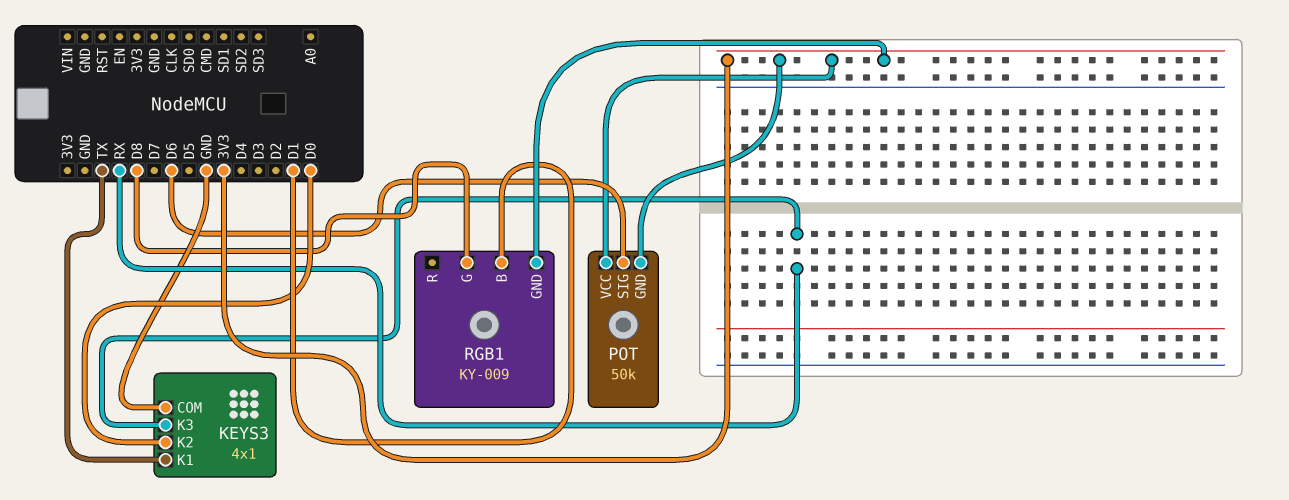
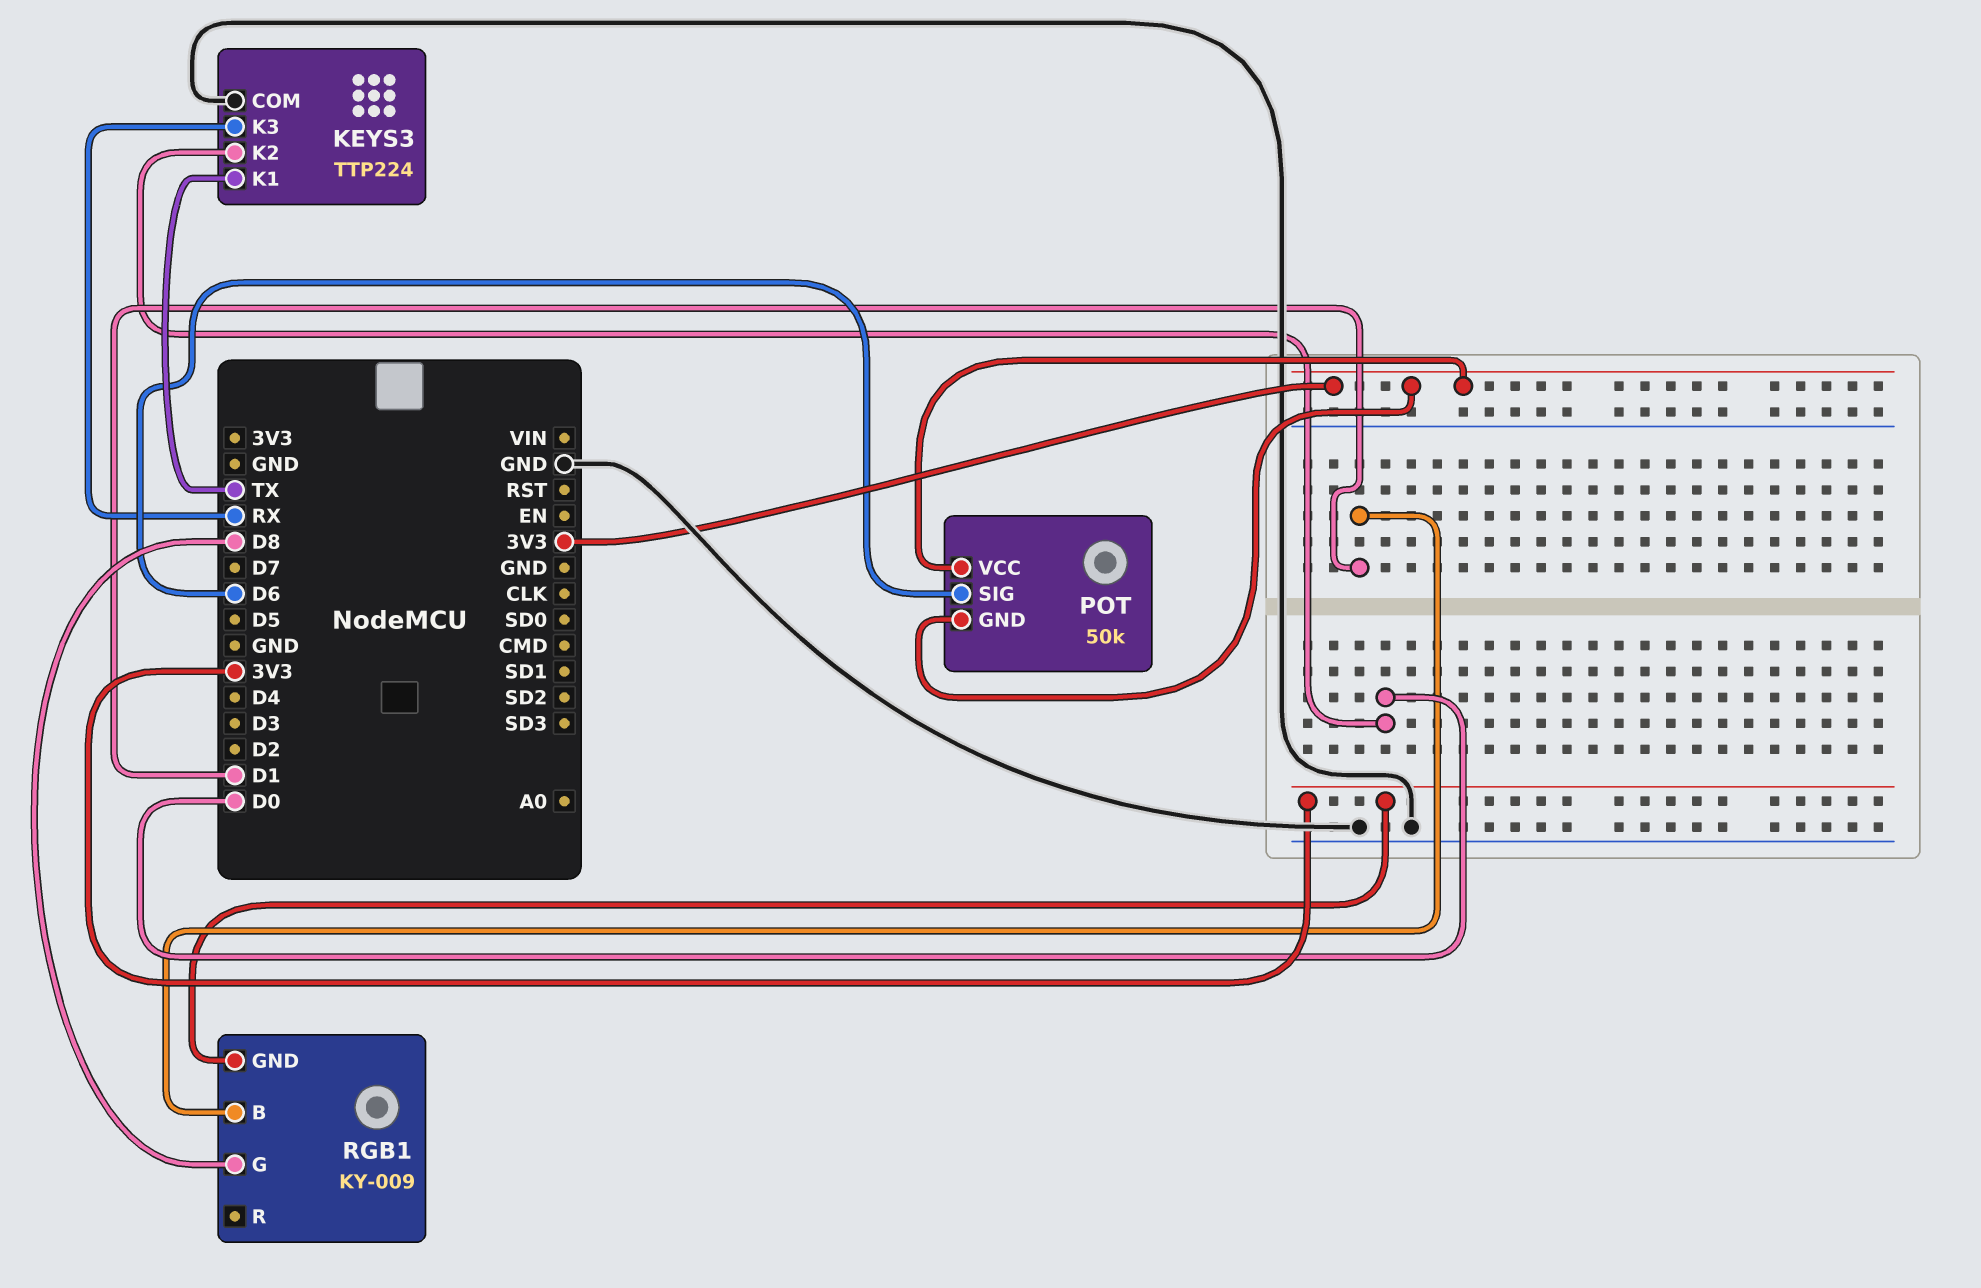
KEYS3: 4x1 -> TTP224

